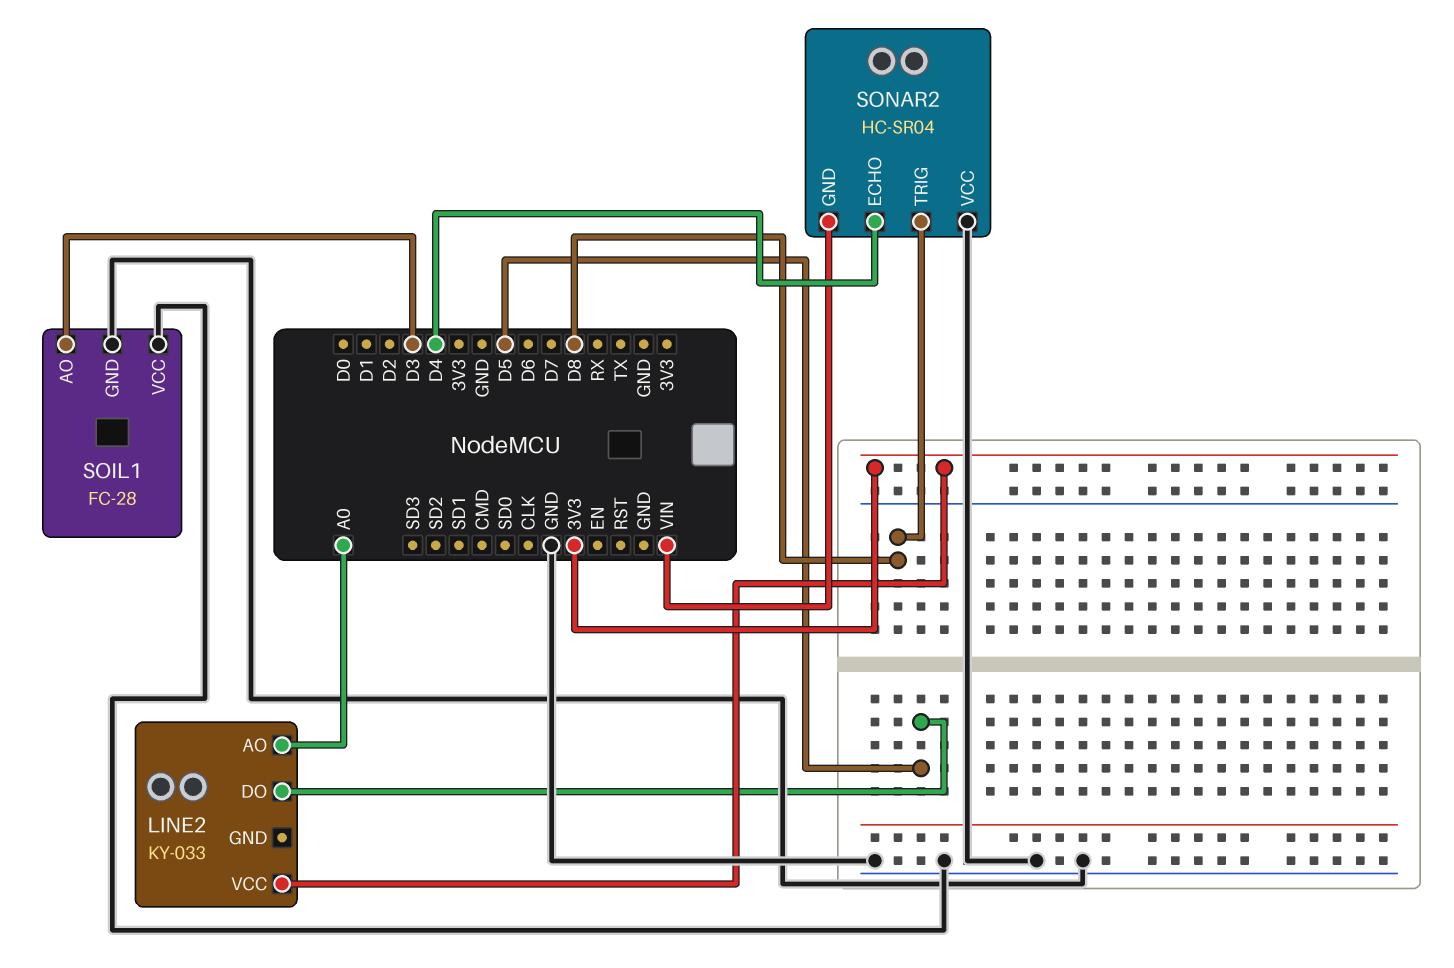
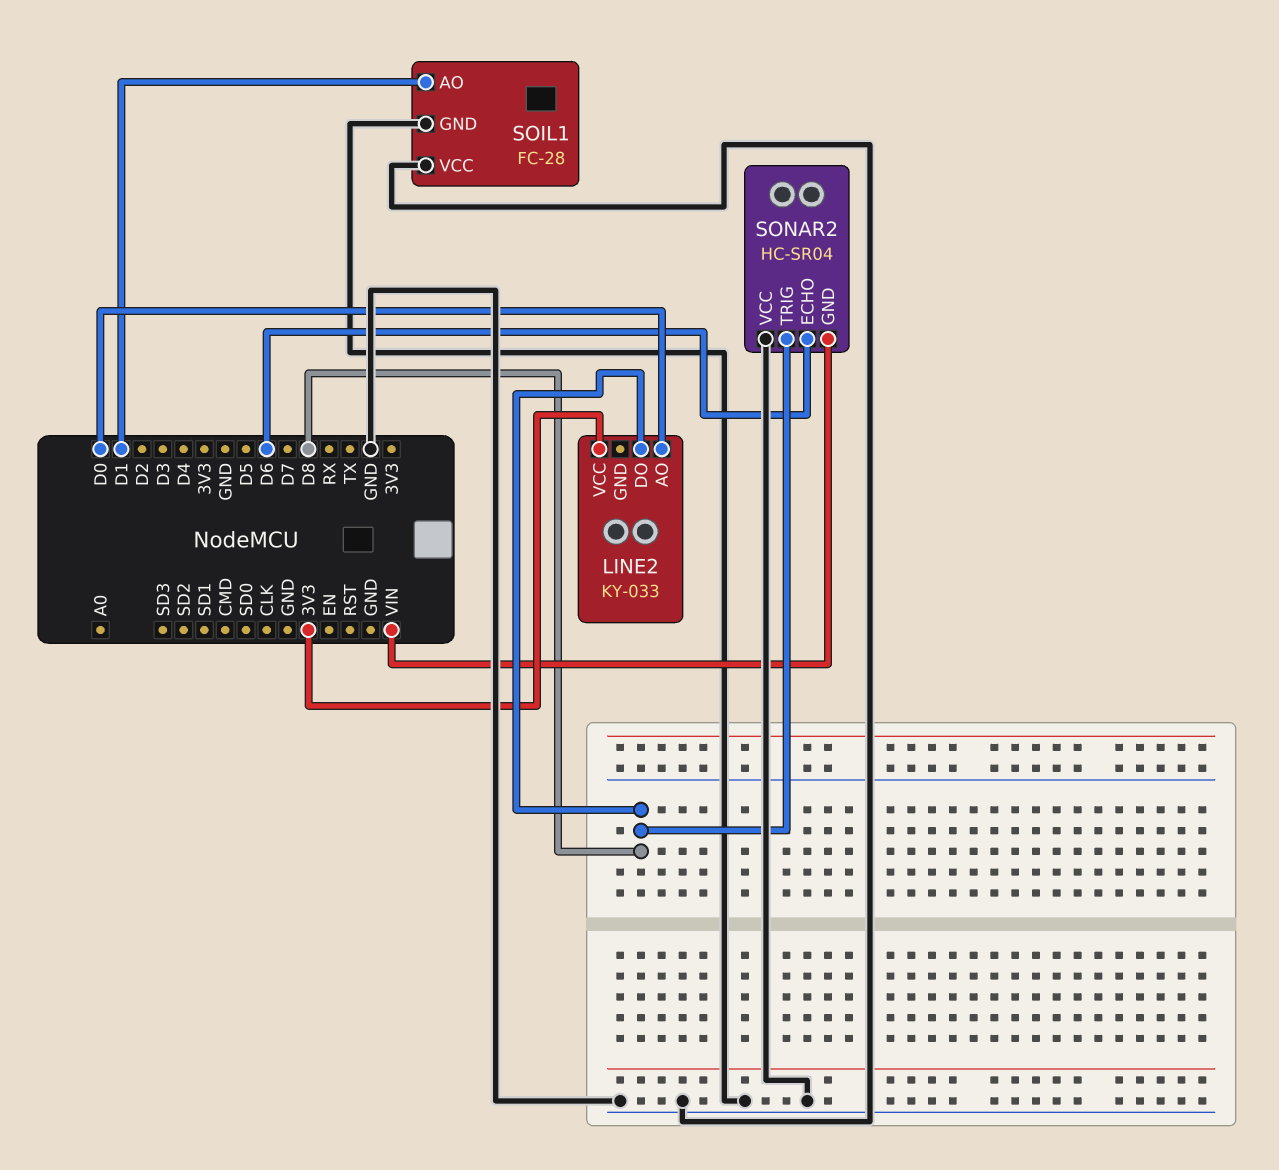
LINE2 pin AO: A0 -> D0
LINE2 pin DO: D5 -> D8
SOIL1 pin AO: D3 -> D1
SONAR2 pin ECHO: D4 -> D6

